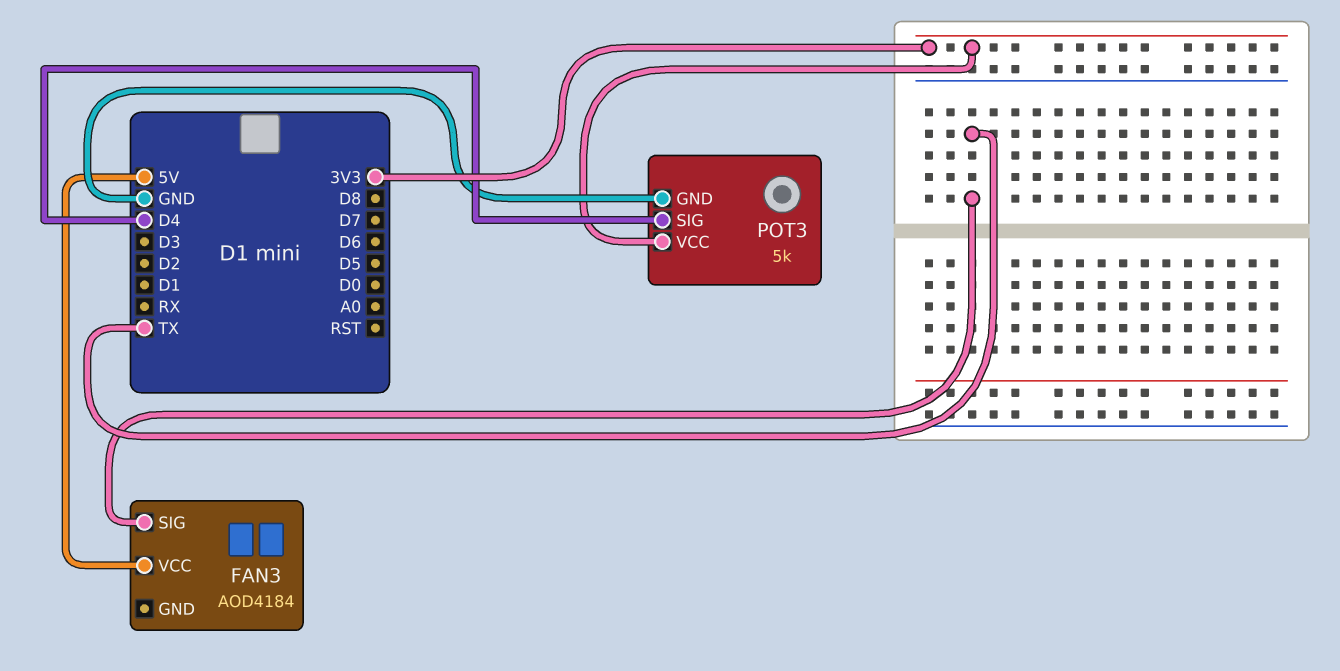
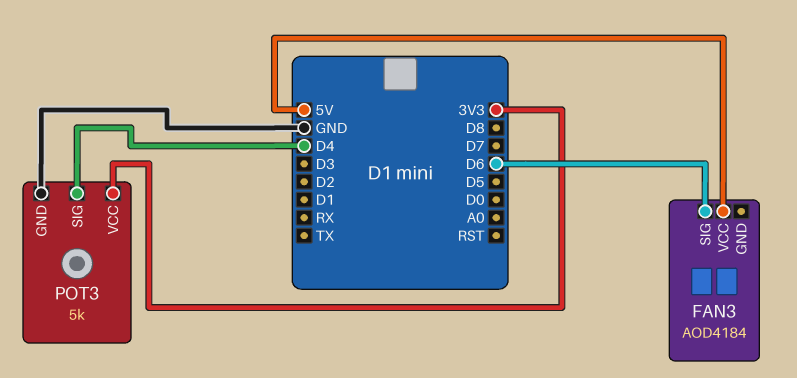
FAN3 pin SIG: TX -> D6

